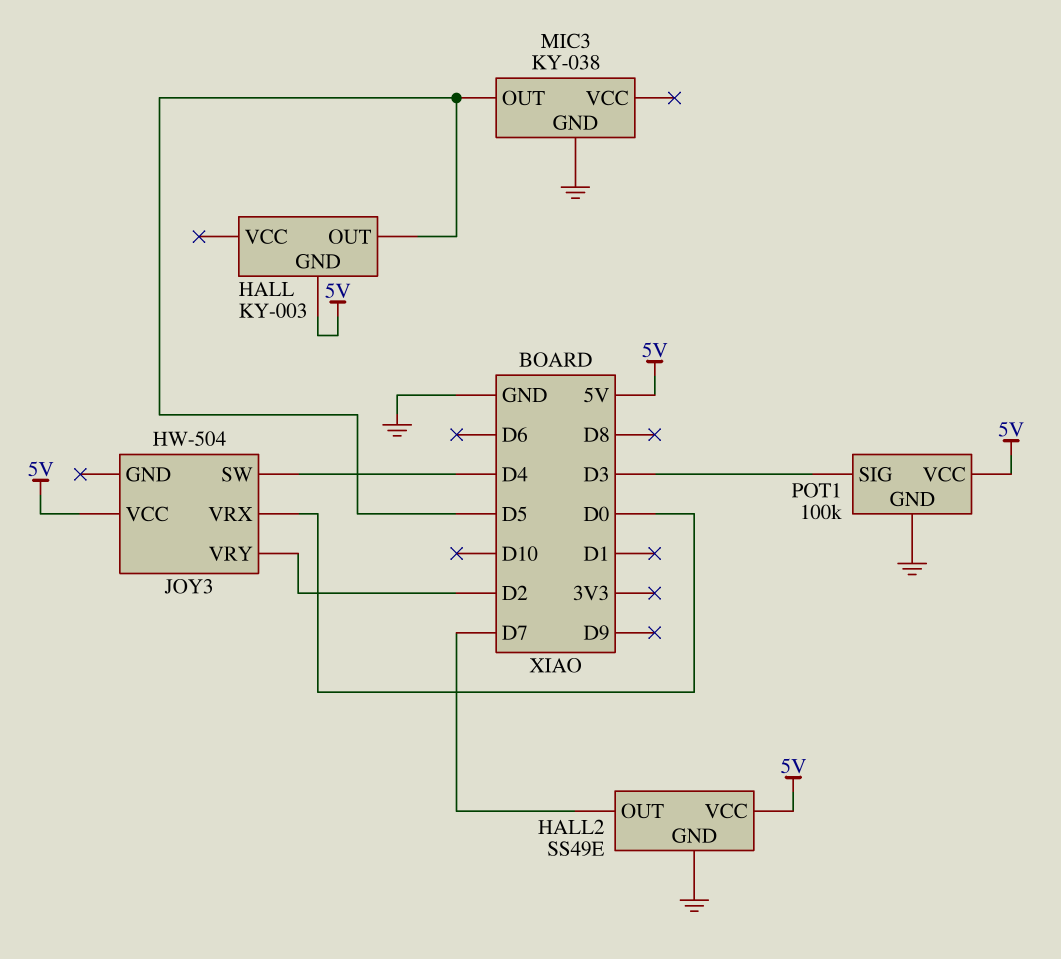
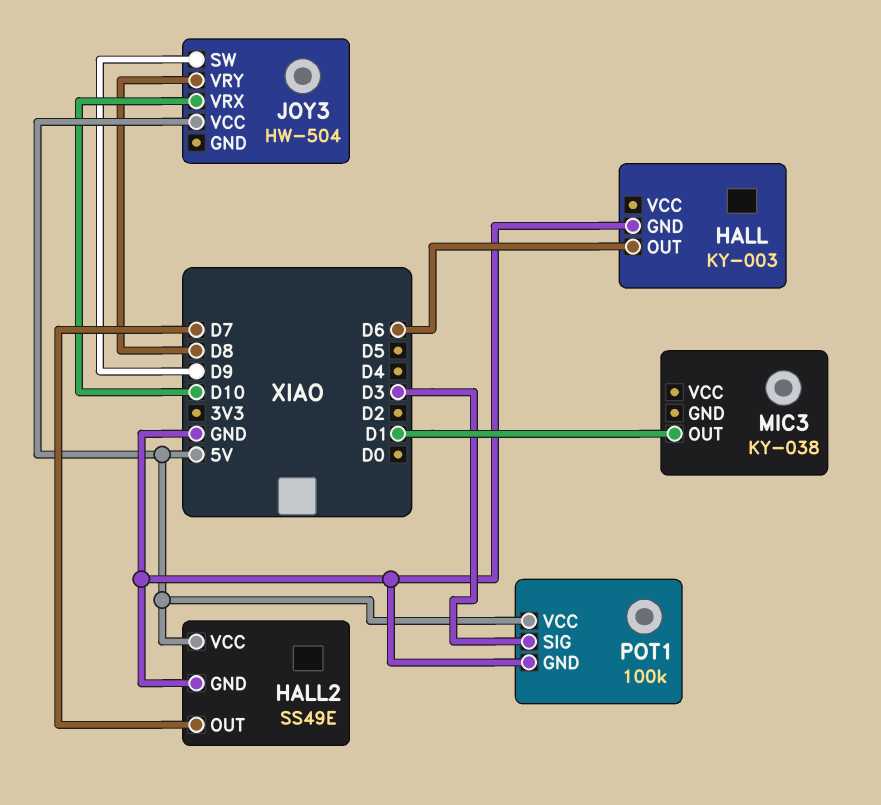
HALL pin GND: 5V -> GND
HALL pin OUT: D5 -> D6
JOY3 pin SW: D4 -> D9
JOY3 pin VRX: D0 -> D10
JOY3 pin VRY: D2 -> D8
MIC3 pin GND: GND -> none
MIC3 pin OUT: D5 -> D1

